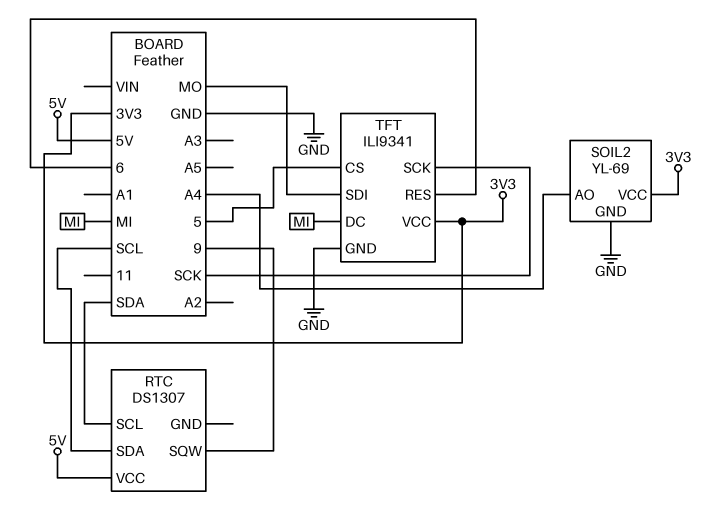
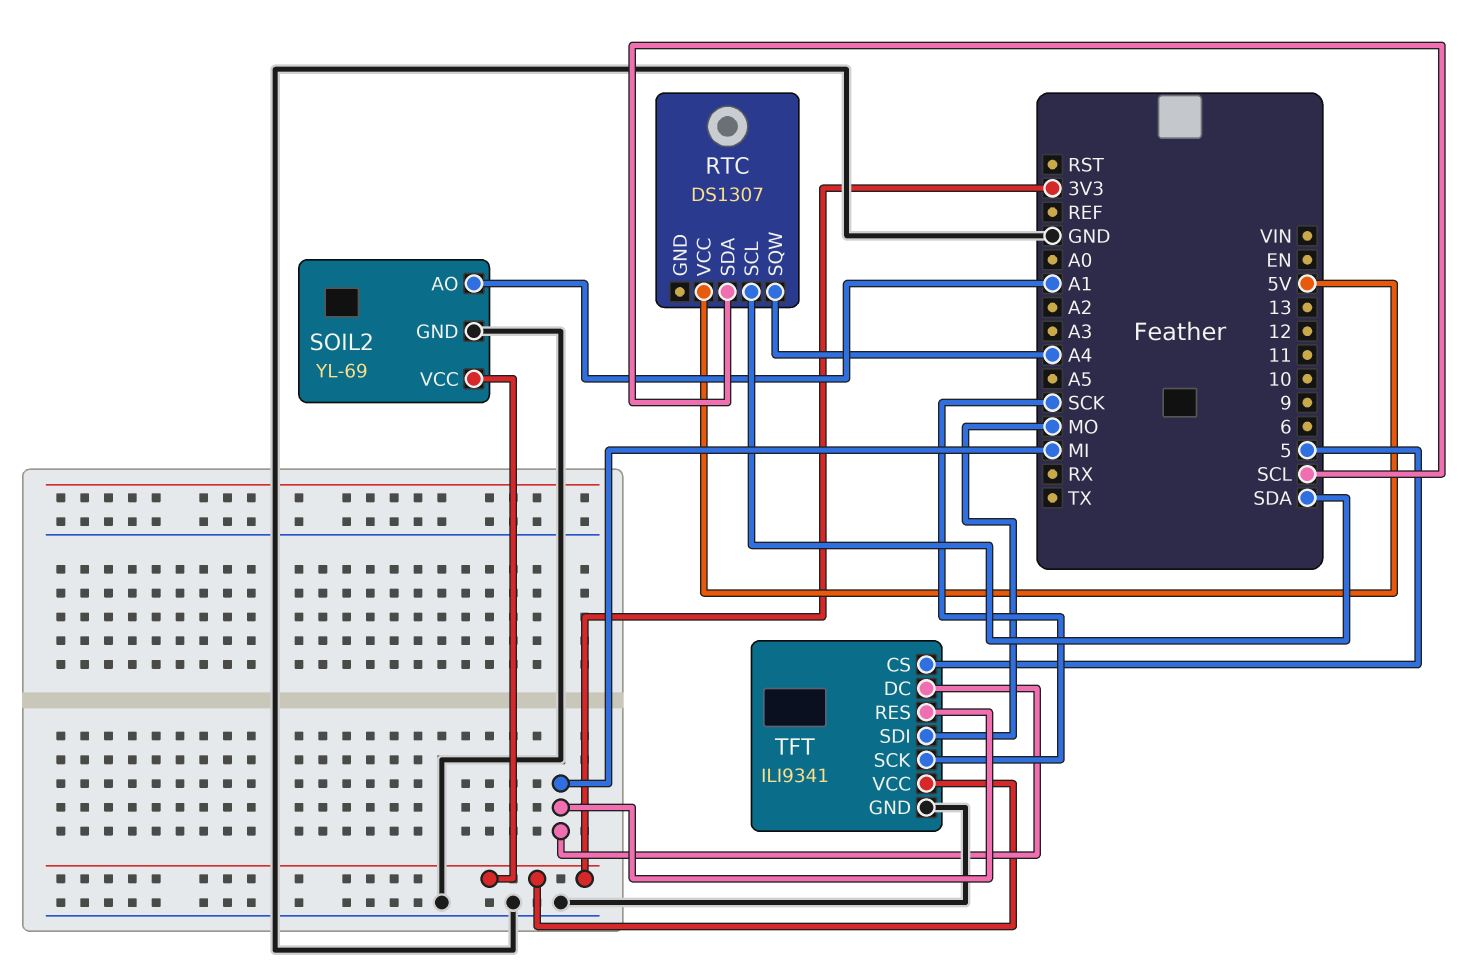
RTC pin SQW: 9 -> A4
SOIL2 pin AO: A4 -> A1
TFT pin RES: 6 -> MI

